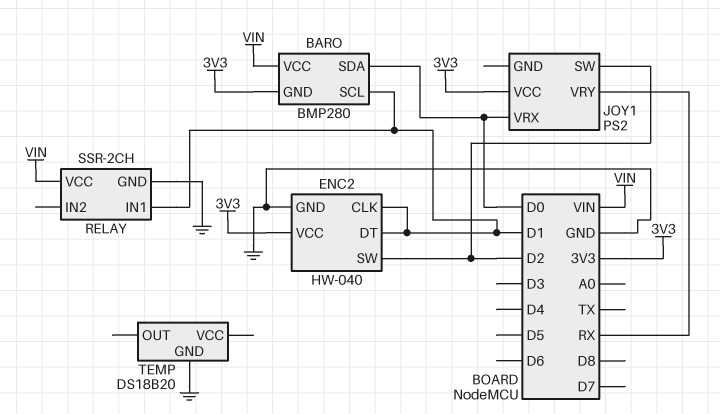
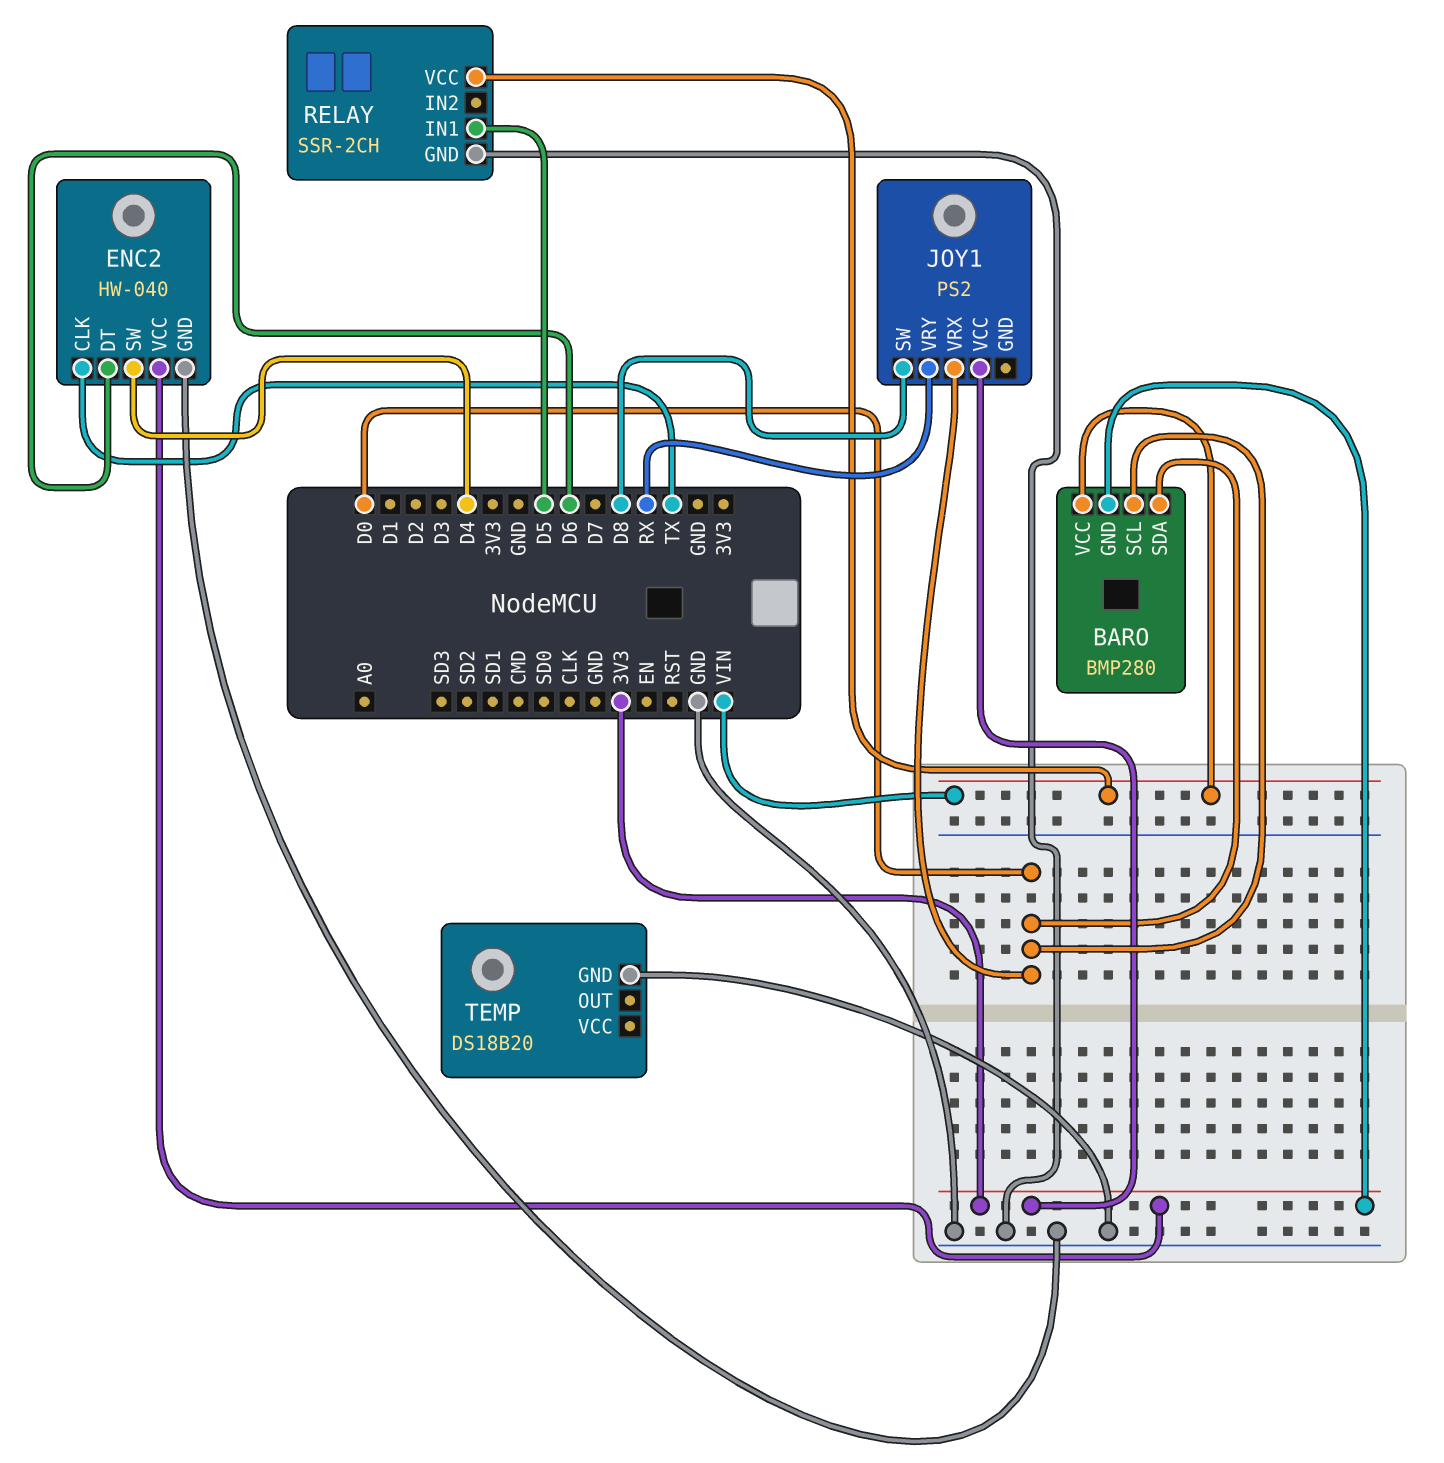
BARO pin SCL: D1 -> D0
ENC2 pin CLK: D1 -> TX
ENC2 pin DT: D1 -> D6
ENC2 pin SW: D2 -> D4
JOY1 pin SW: D2 -> D8
RELAY pin IN1: D1 -> D5

